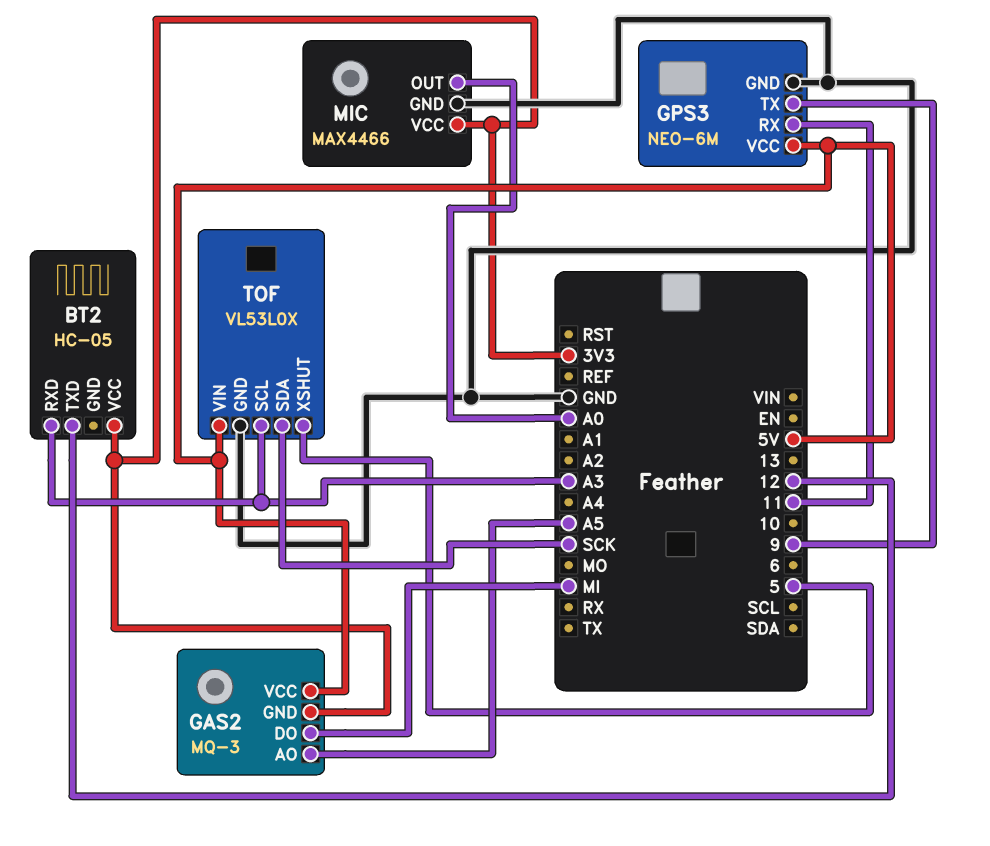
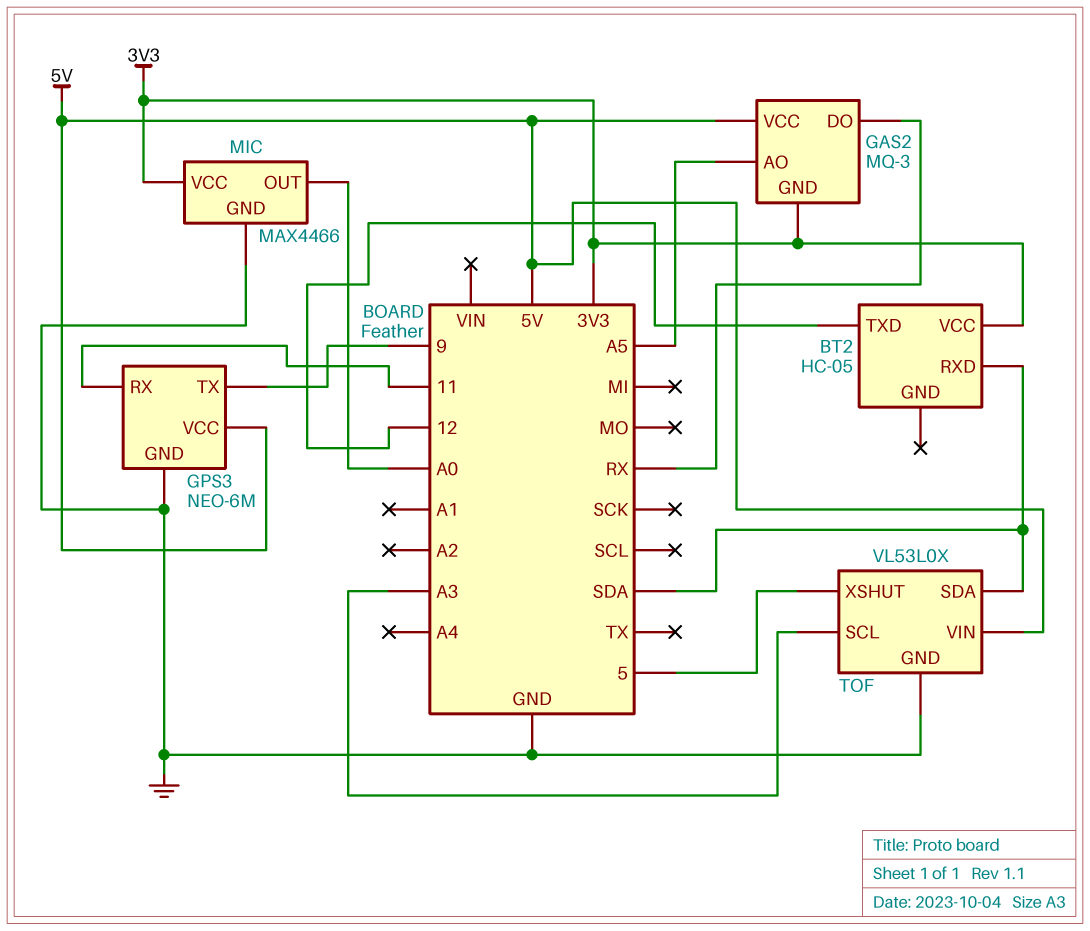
BT2 pin RXD: A3 -> SDA
GAS2 pin DO: MI -> RX
TOF pin SDA: SCK -> SDA

